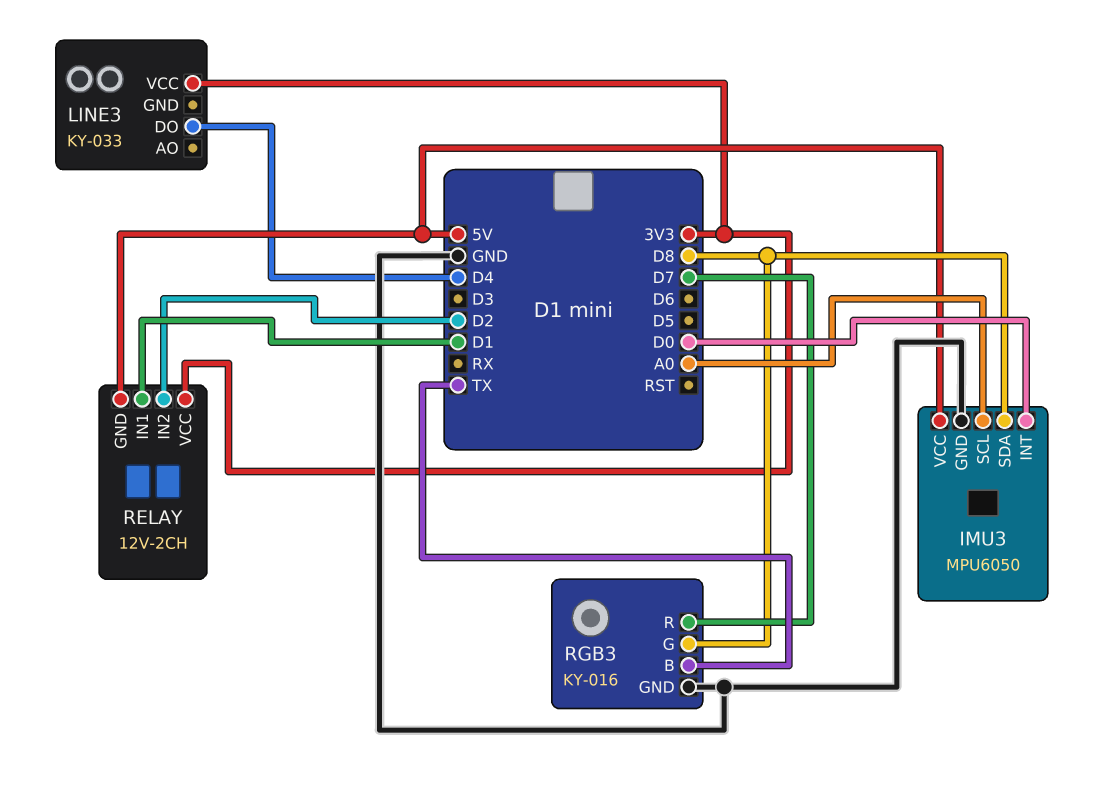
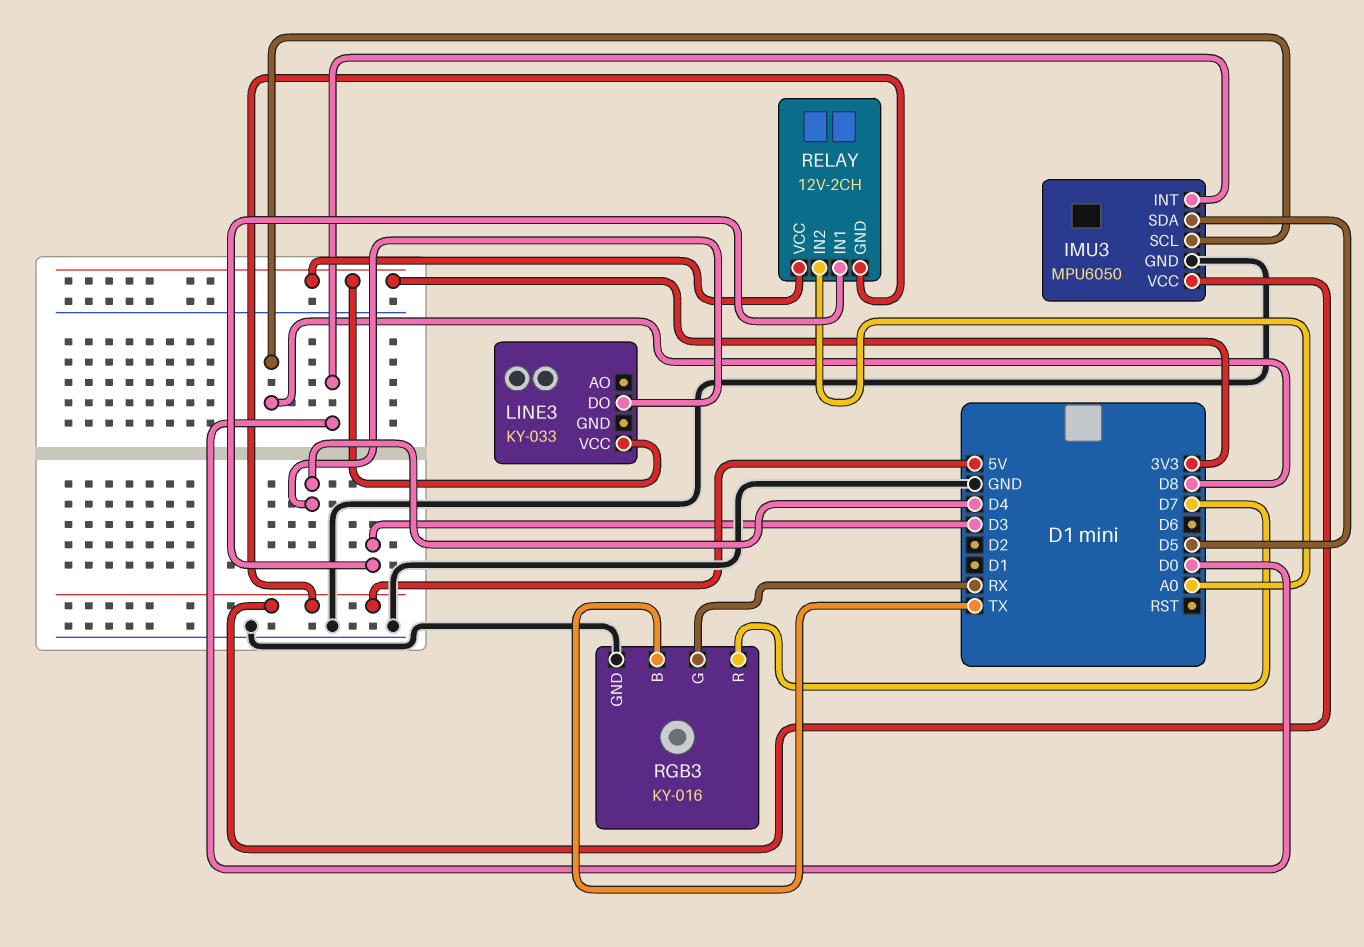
IMU3 pin SCL: A0 -> D8
IMU3 pin SDA: D8 -> D5
RELAY pin IN1: D1 -> D3
RELAY pin IN2: D2 -> A0
RGB3 pin G: D8 -> RX

